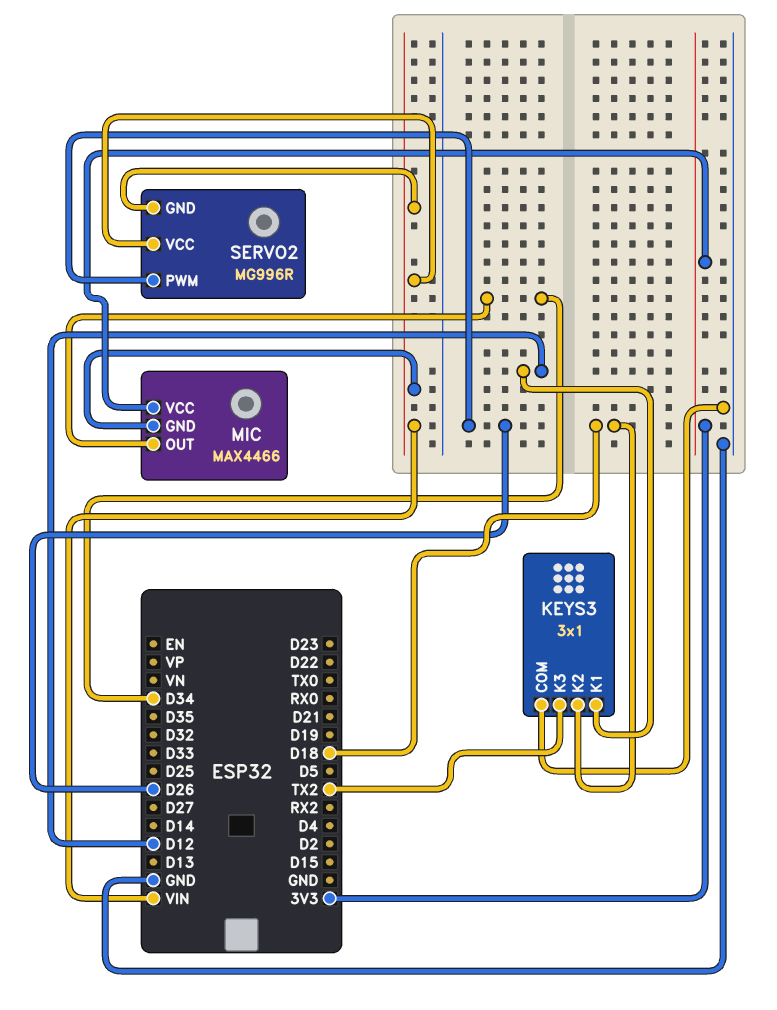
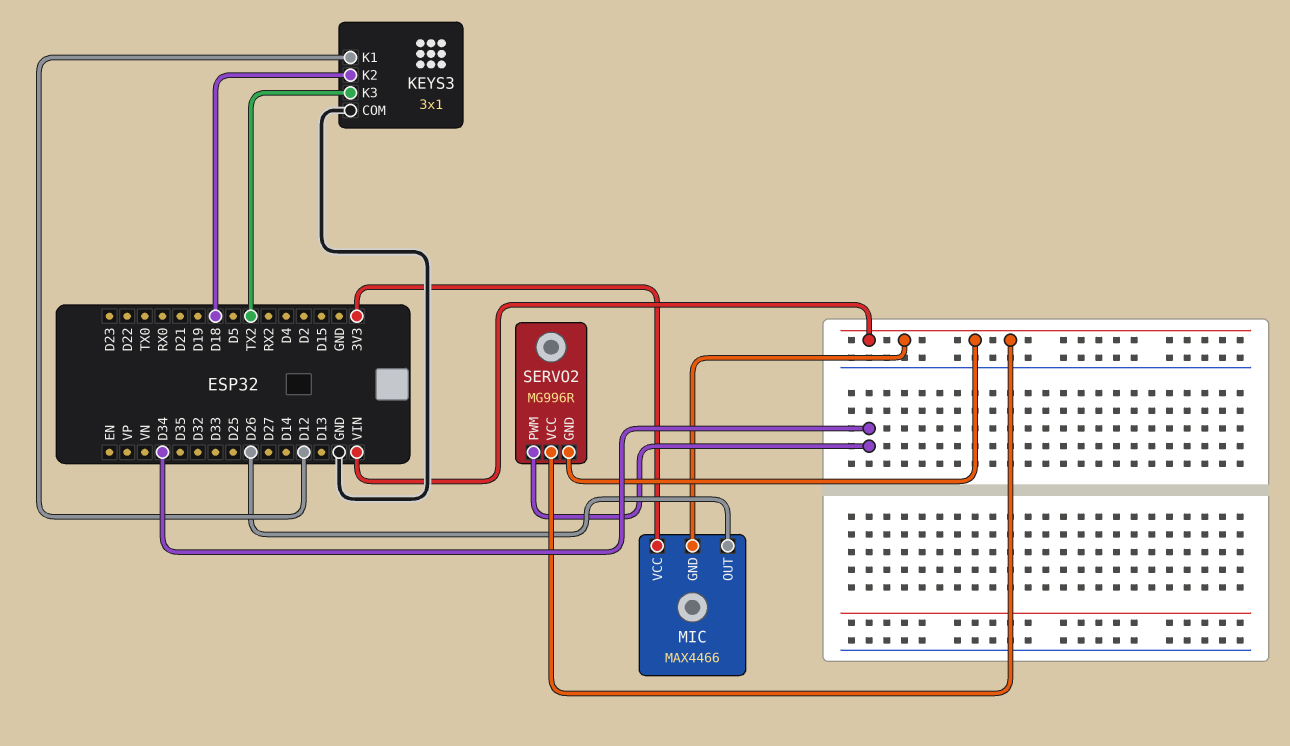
MIC pin OUT: D34 -> D26
SERVO2 pin PWM: D26 -> D34

